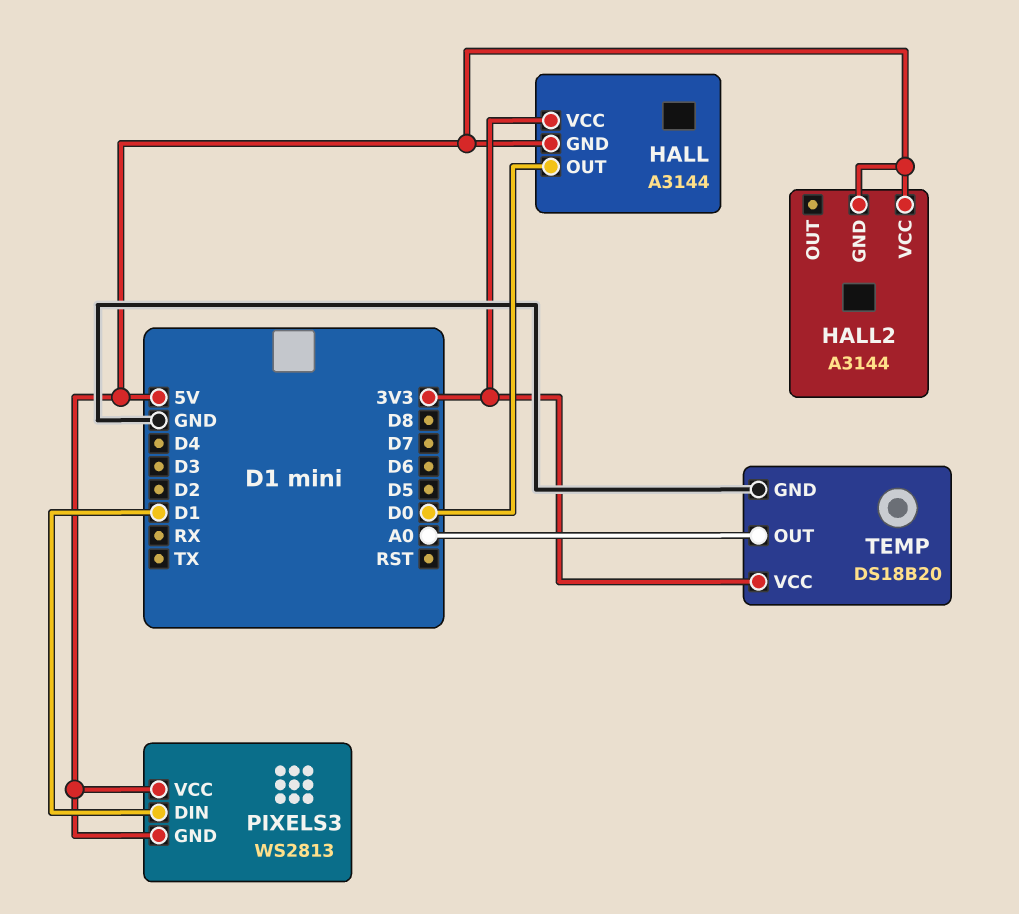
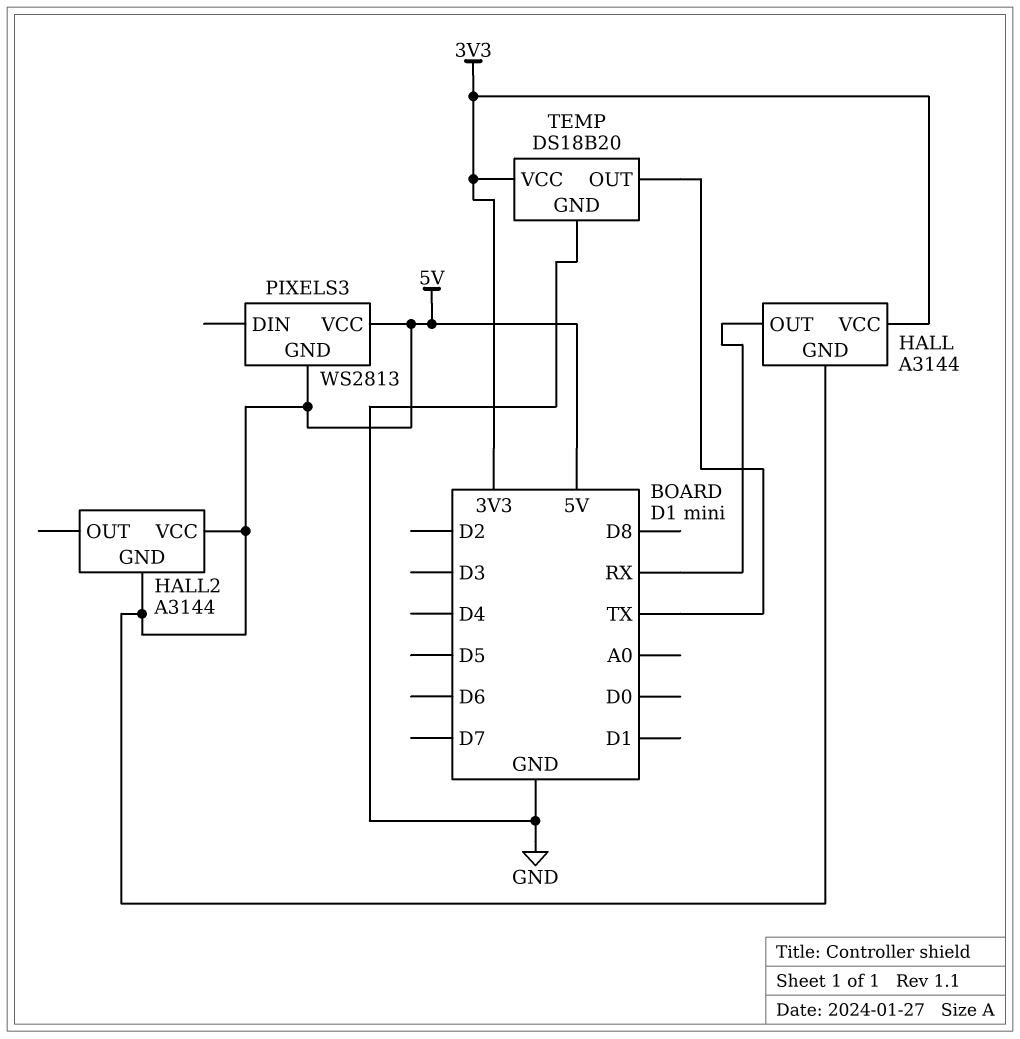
HALL pin OUT: D0 -> RX
PIXELS3 pin DIN: D1 -> none
TEMP pin OUT: A0 -> TX

